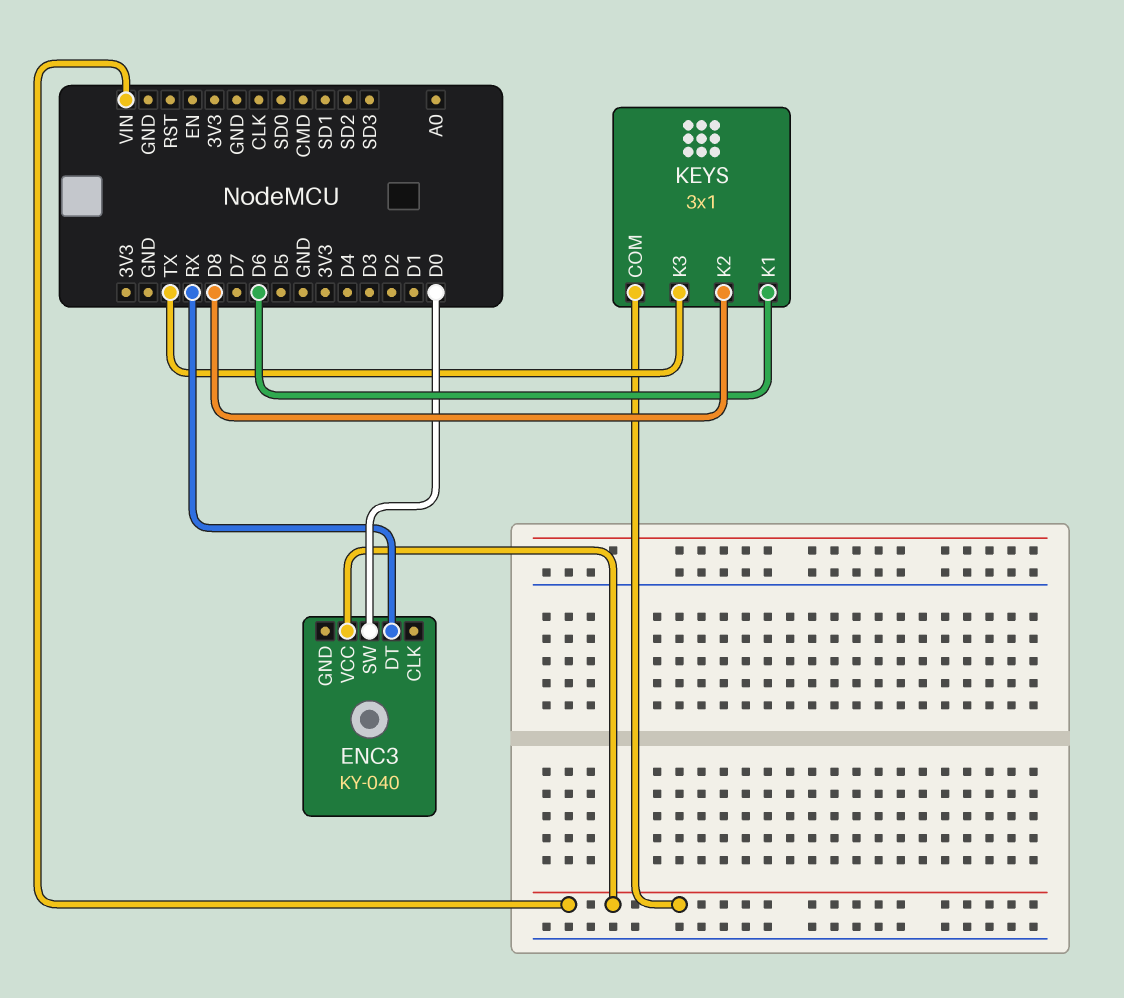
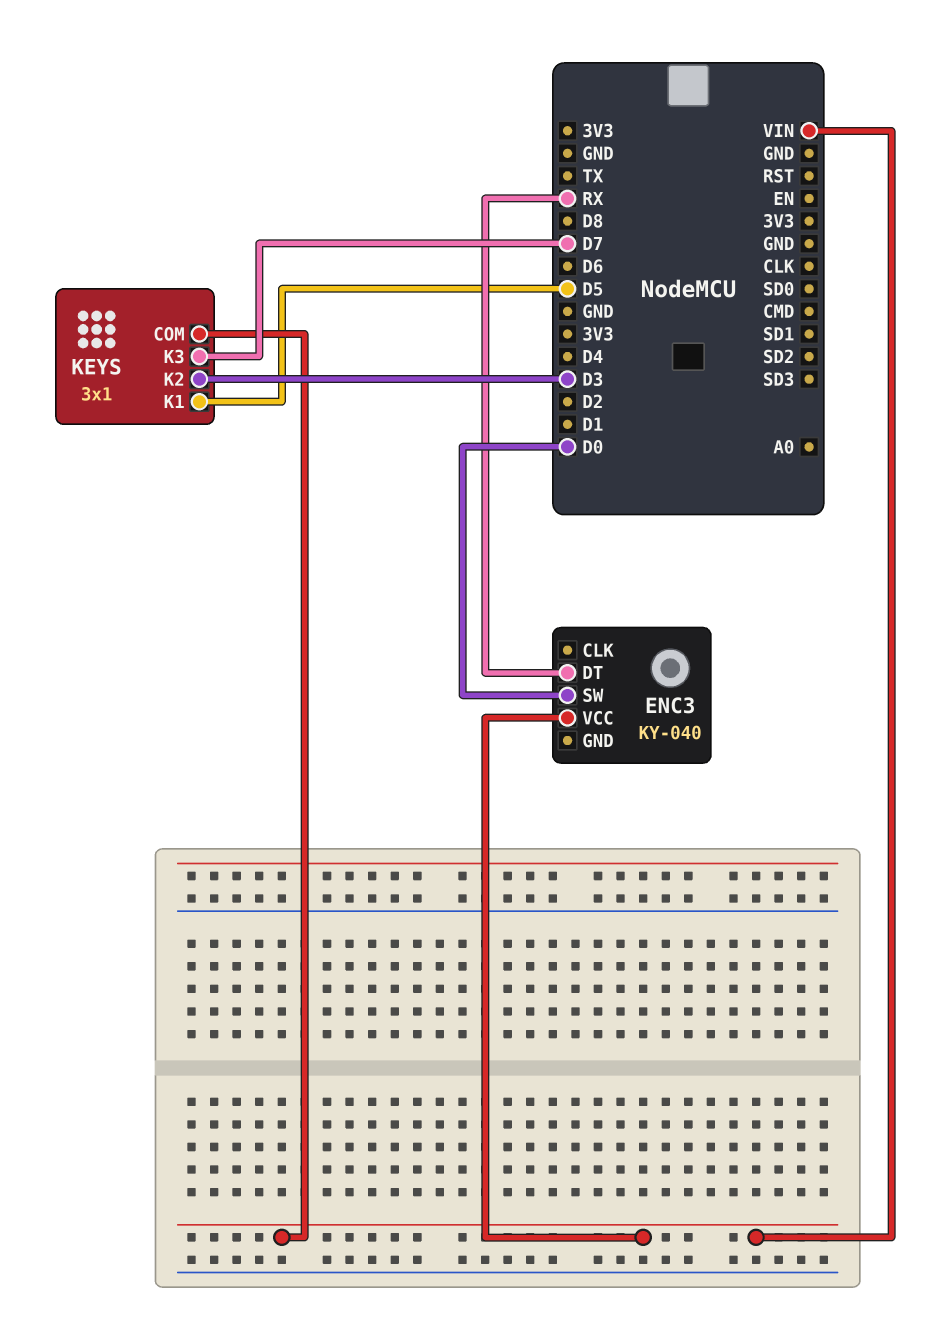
KEYS pin K1: D6 -> D5
KEYS pin K2: D8 -> D3
KEYS pin K3: TX -> D7

